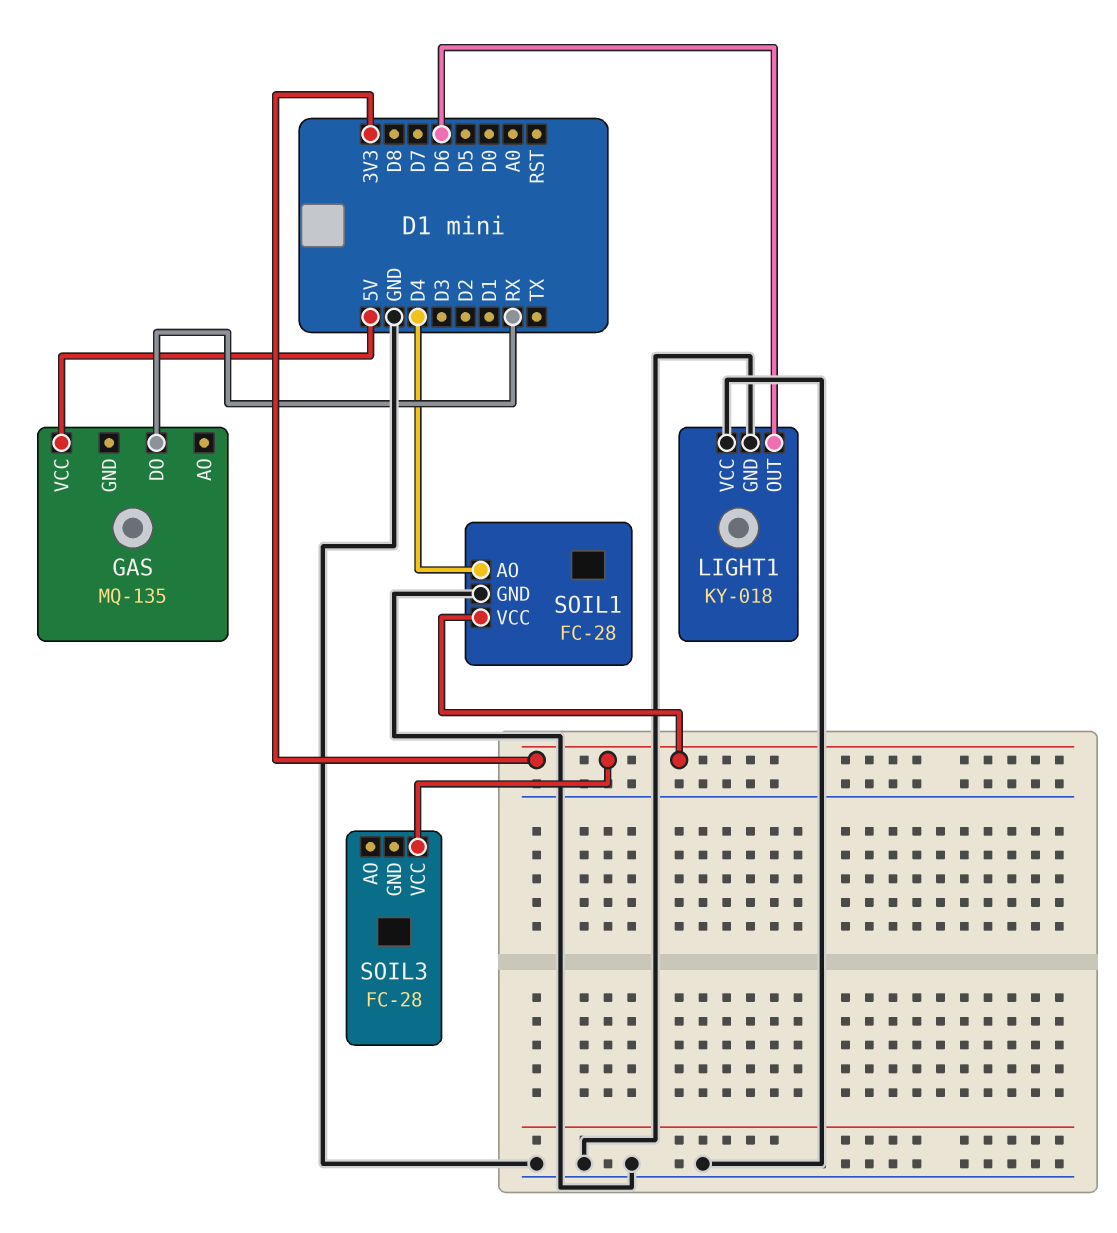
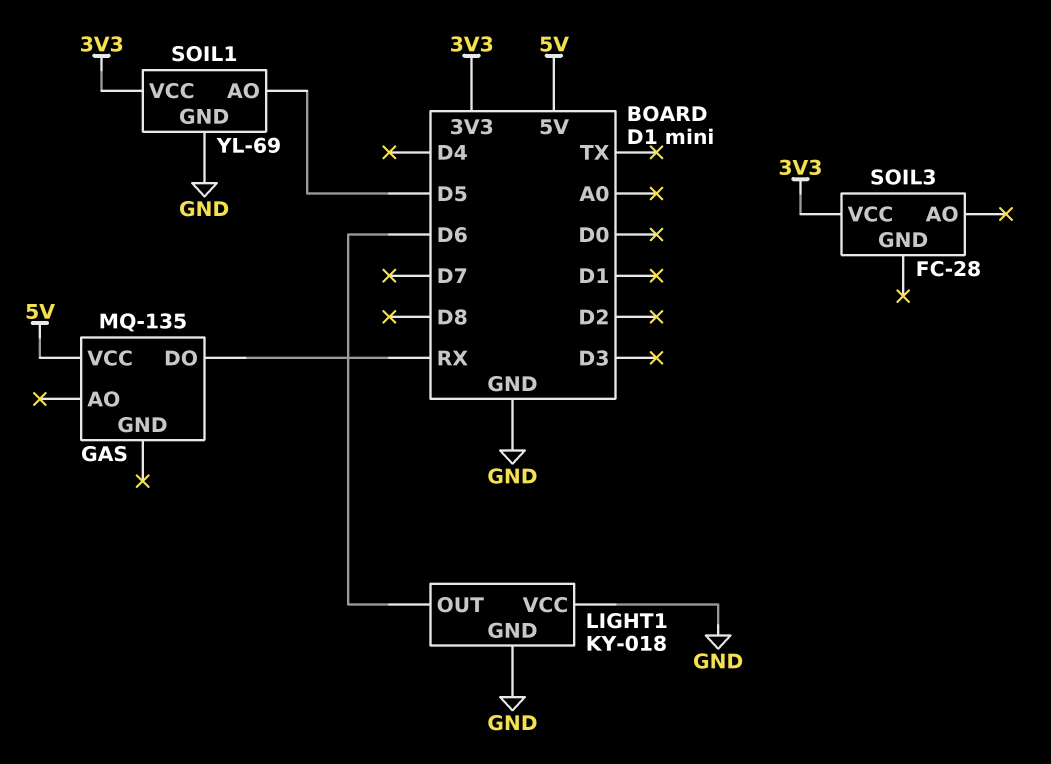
SOIL1: FC-28 -> YL-69
SOIL1 pin AO: D4 -> D5

